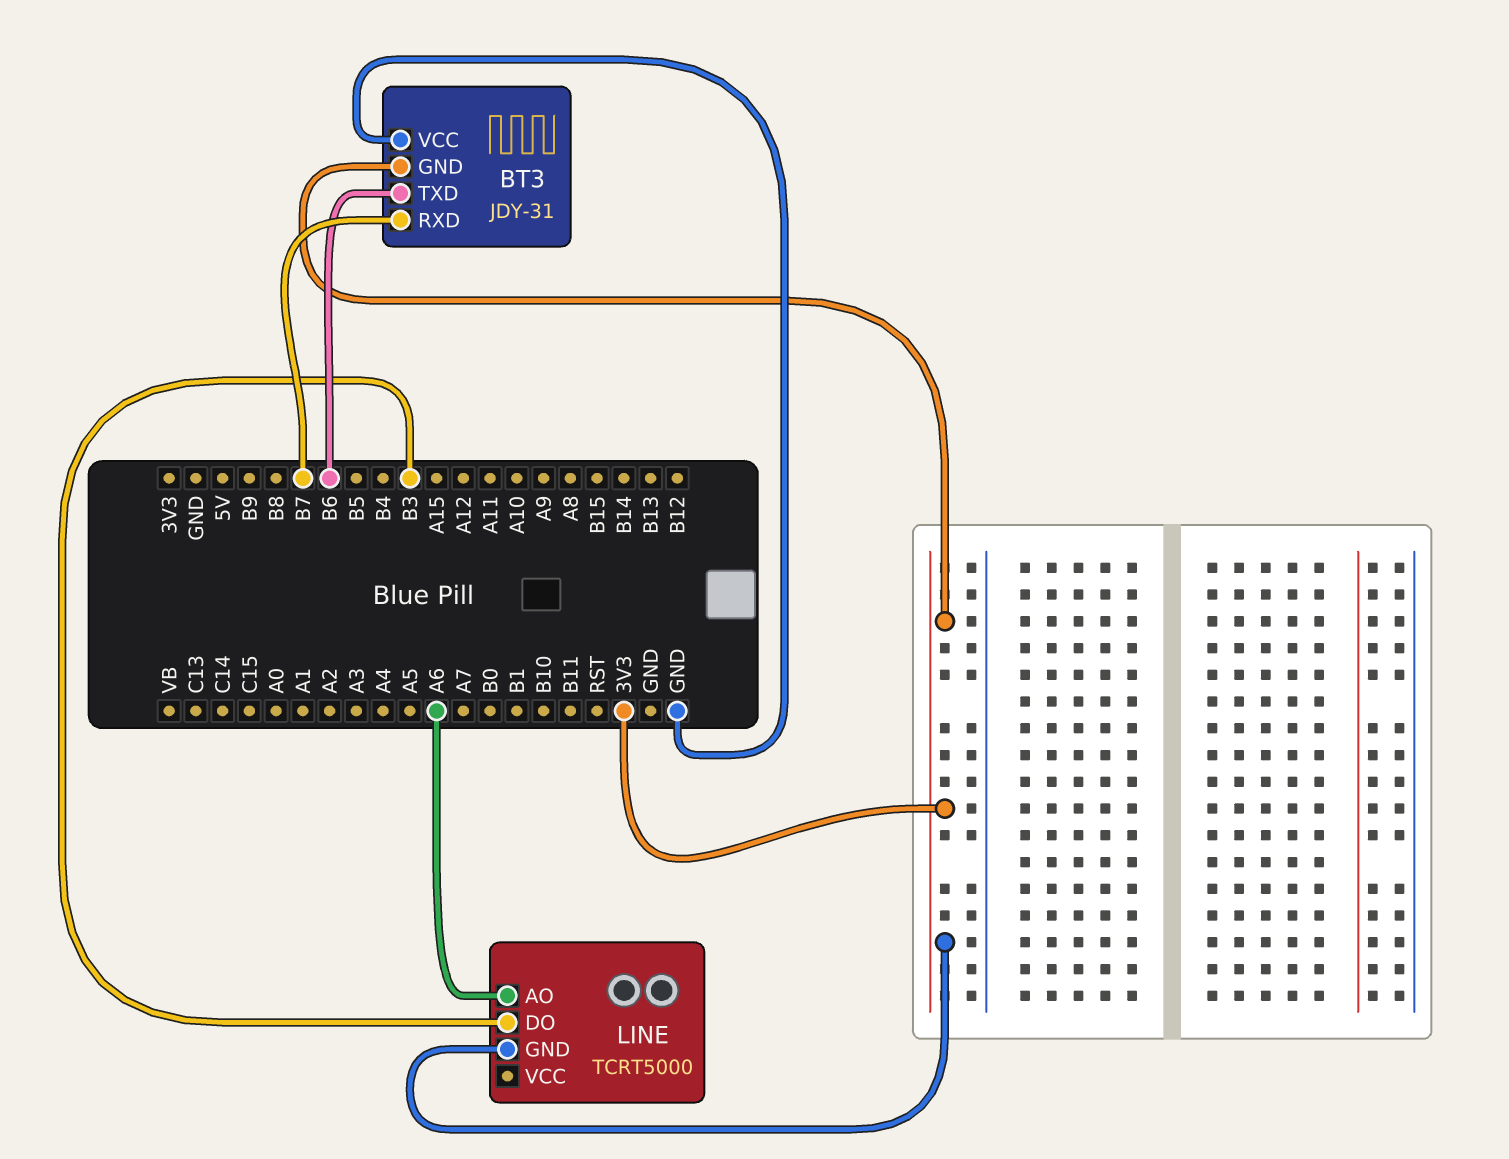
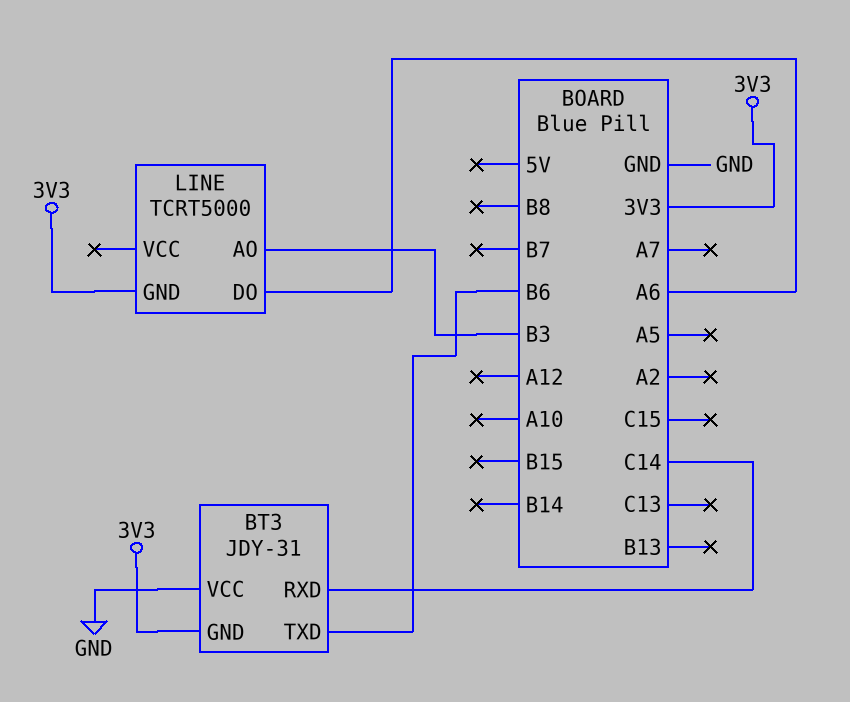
BT3 pin RXD: B7 -> C14
LINE pin AO: A6 -> B3
LINE pin DO: B3 -> A6

